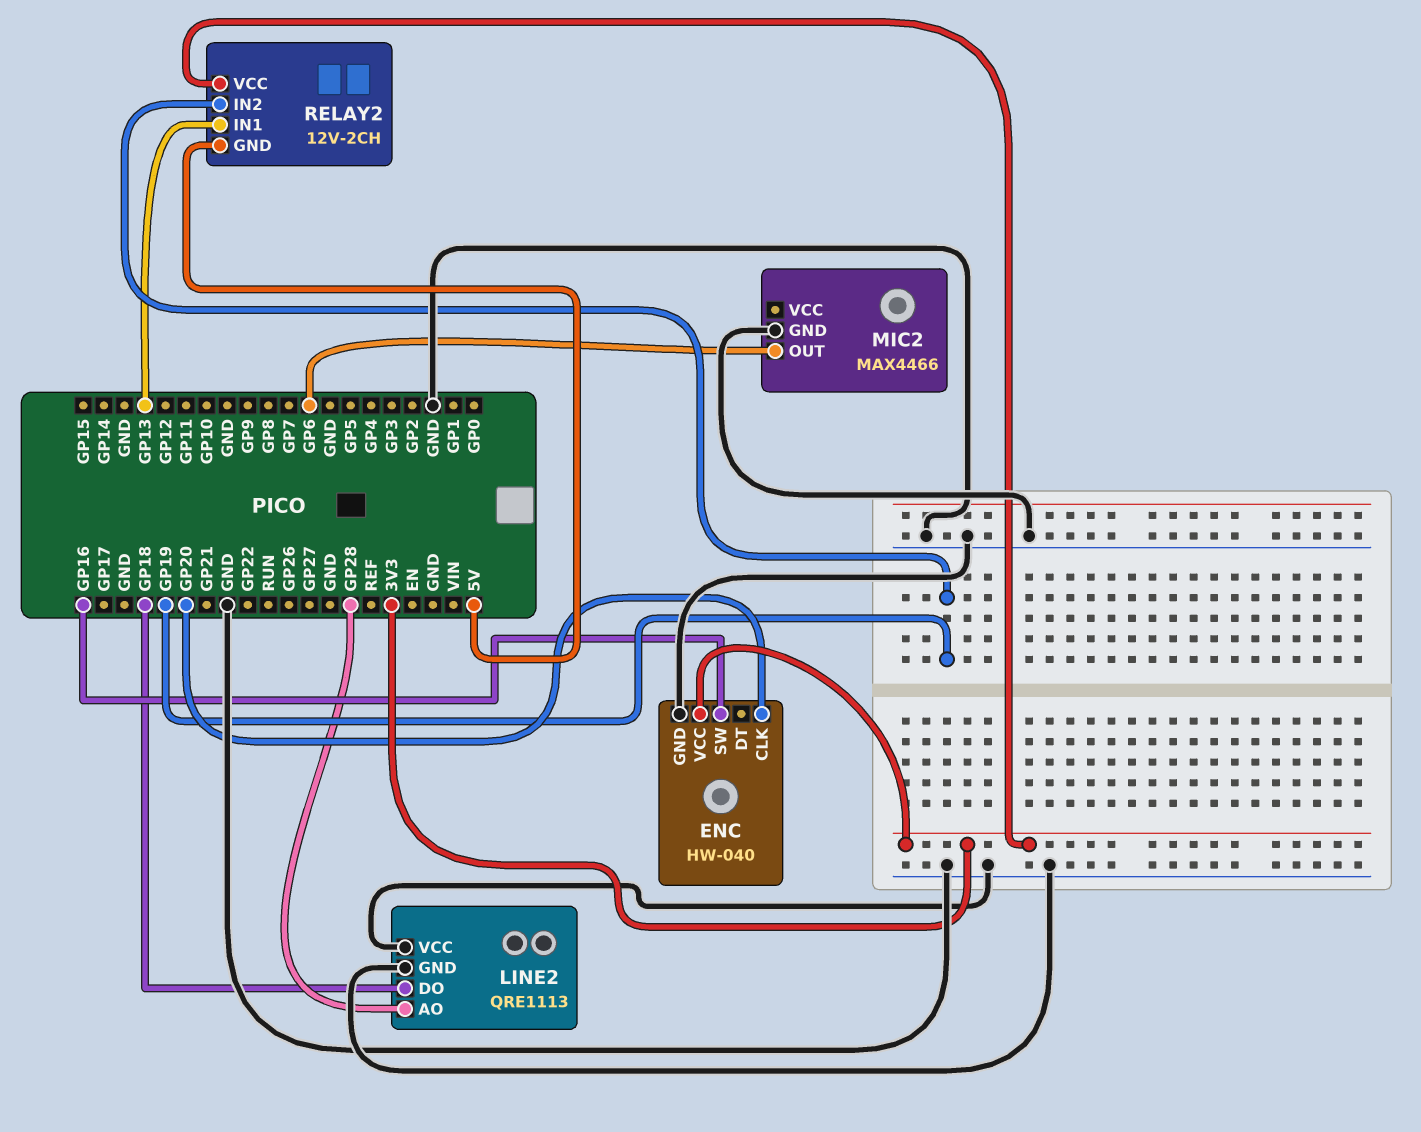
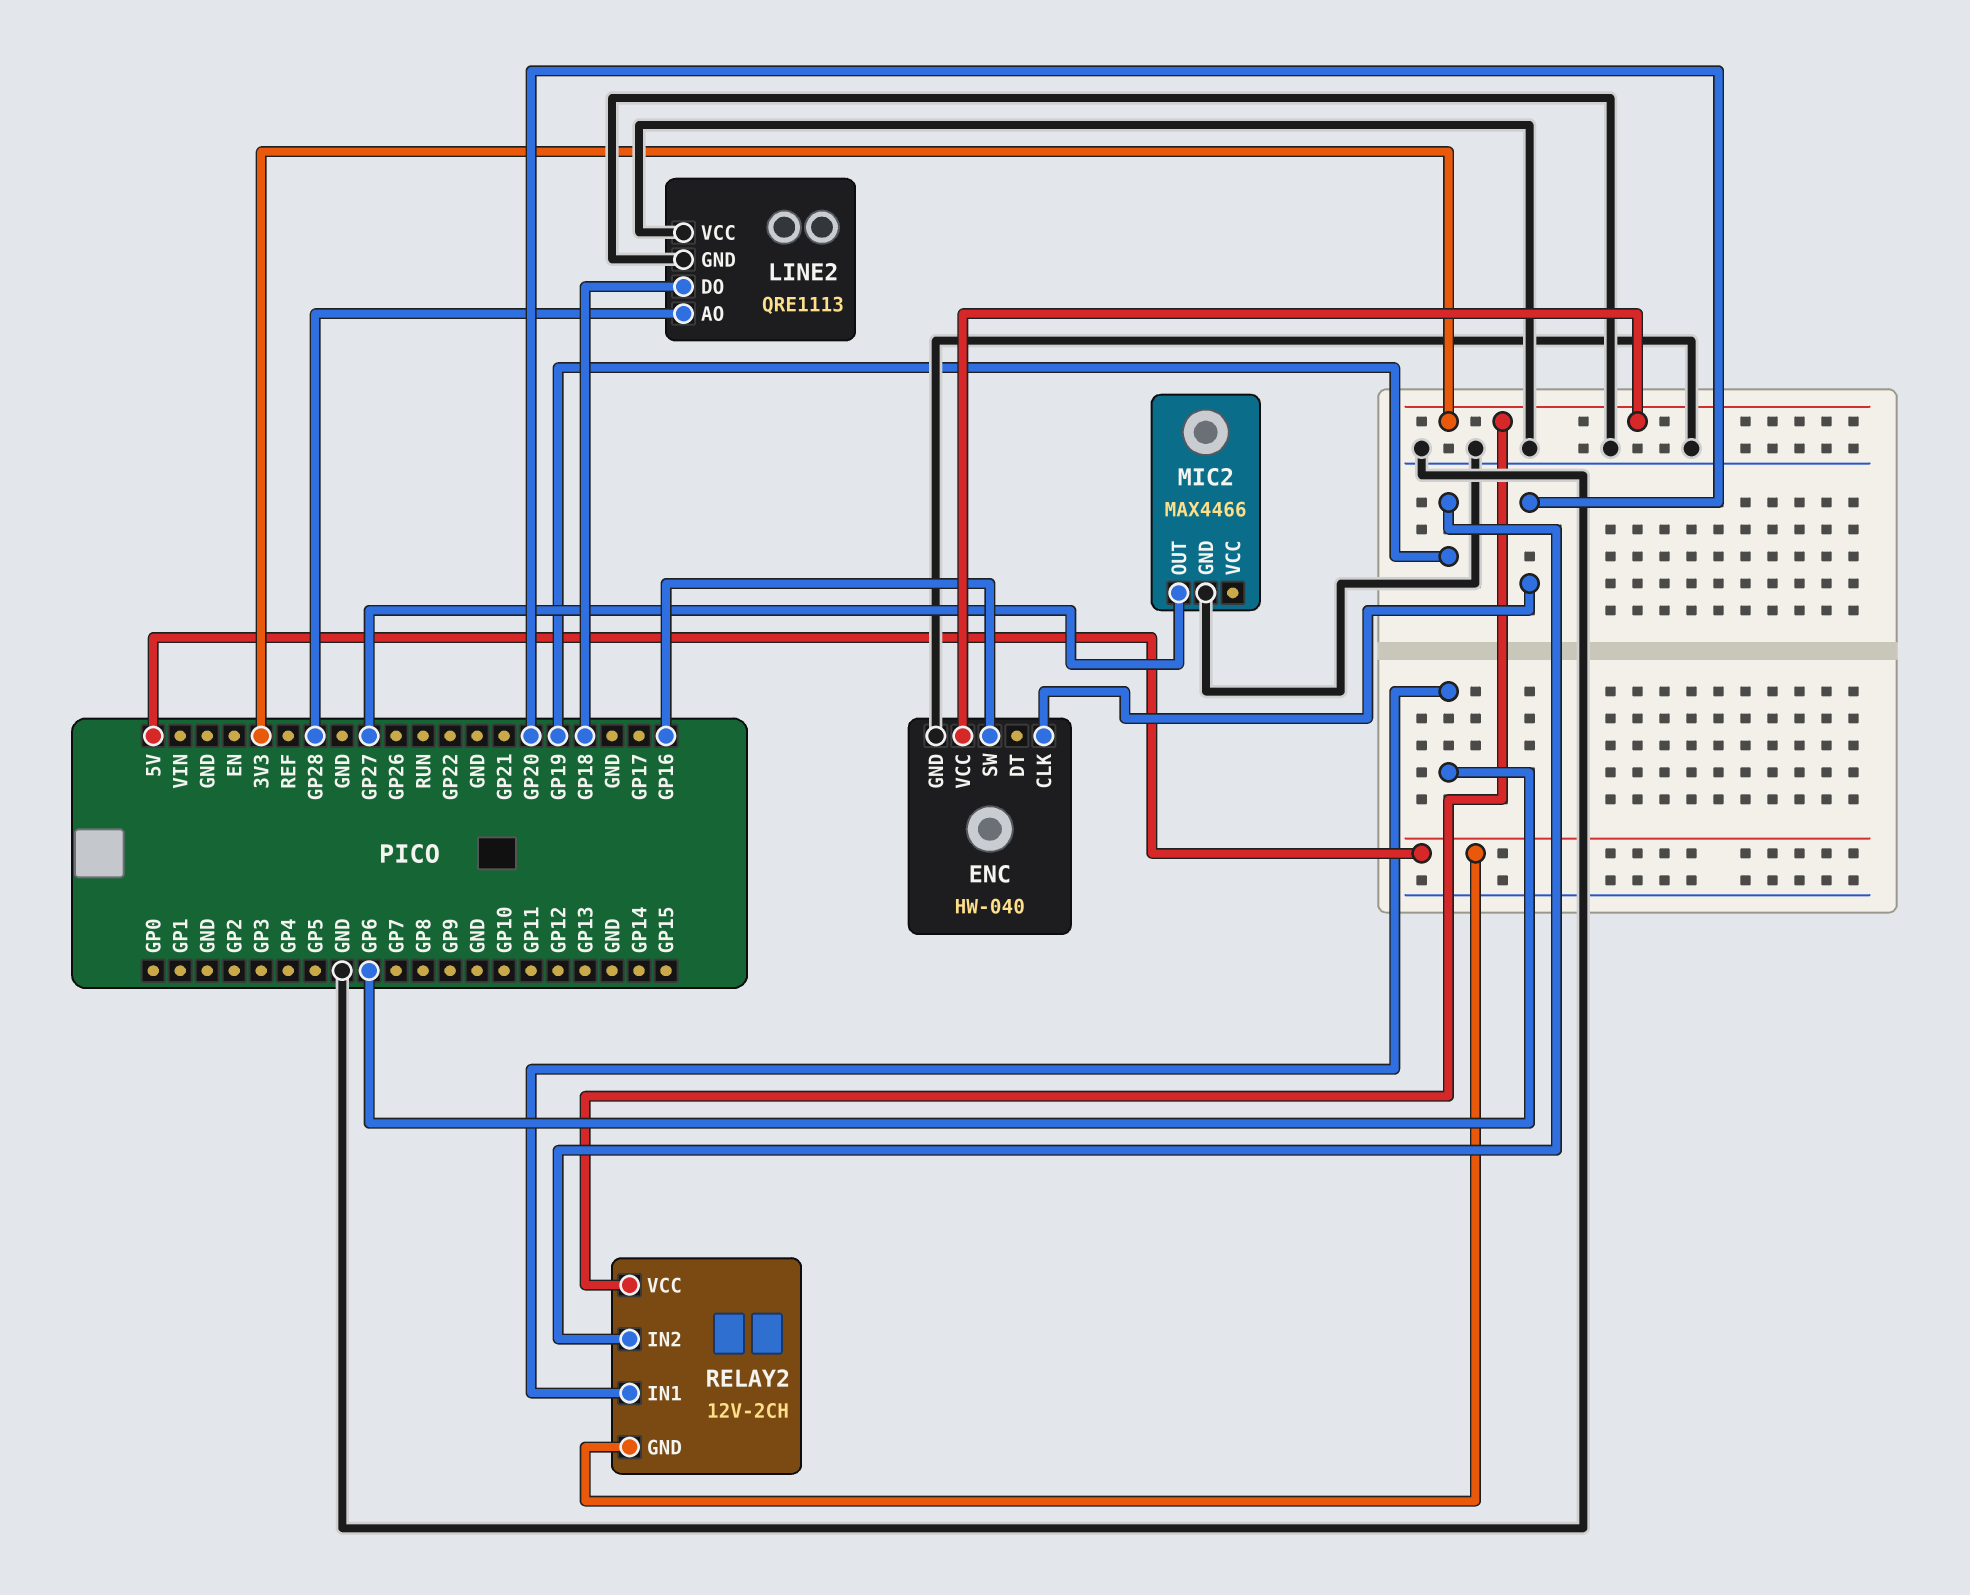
MIC2 pin OUT: GP6 -> GP27
RELAY2 pin IN1: GP13 -> GP6

